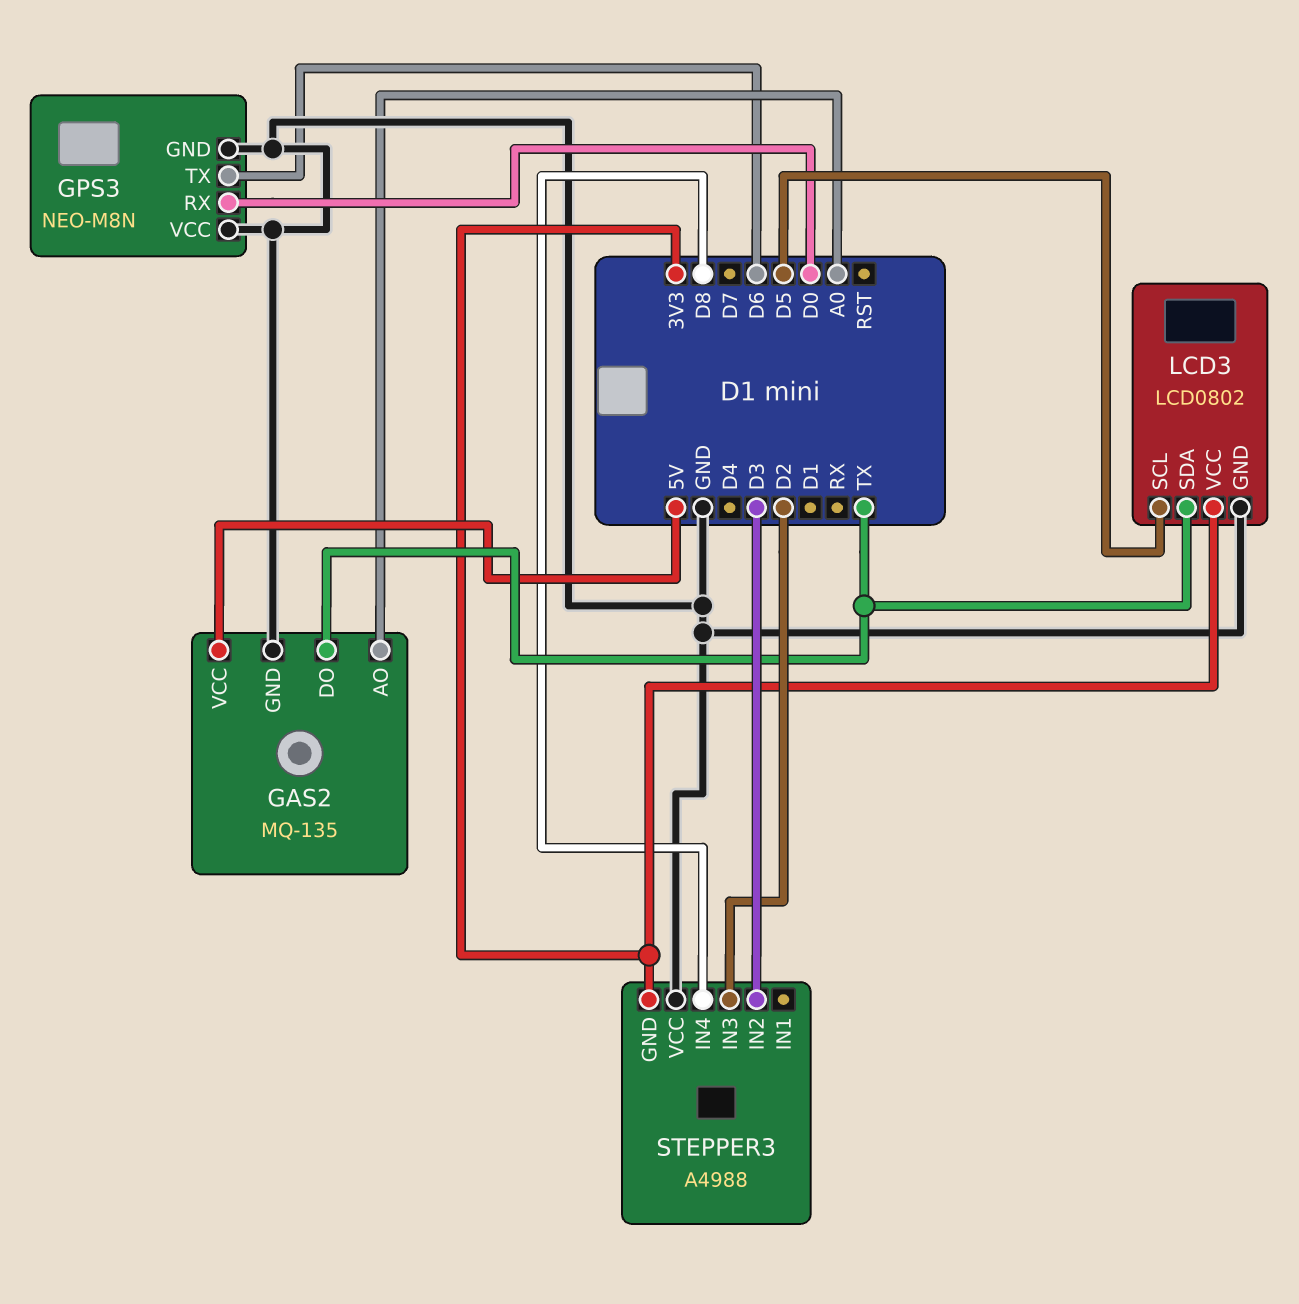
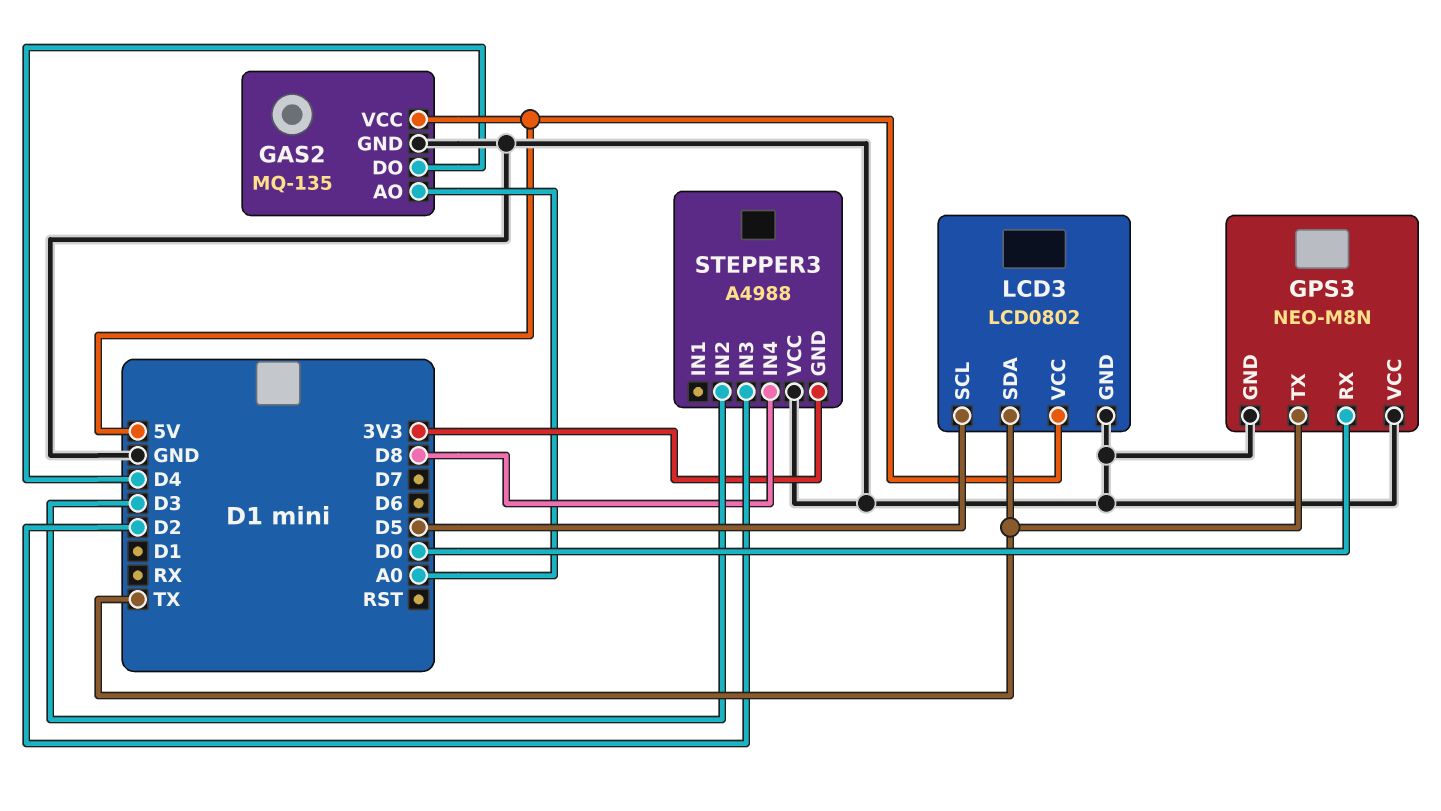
GAS2 pin DO: TX -> D4
GPS3 pin TX: D6 -> TX
LCD3 pin VCC: 3V3 -> 5V

